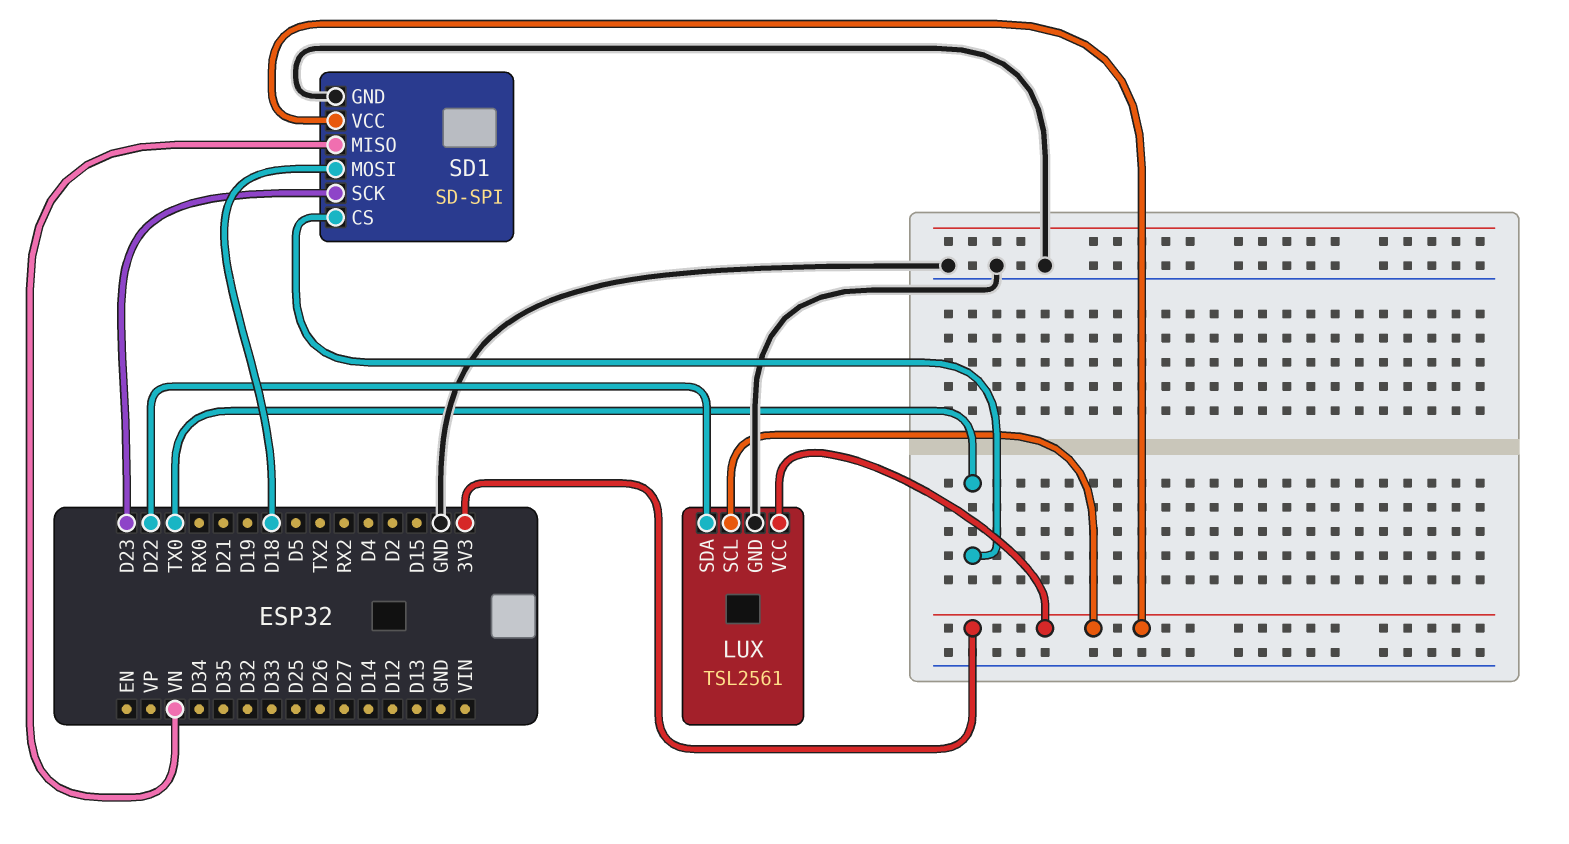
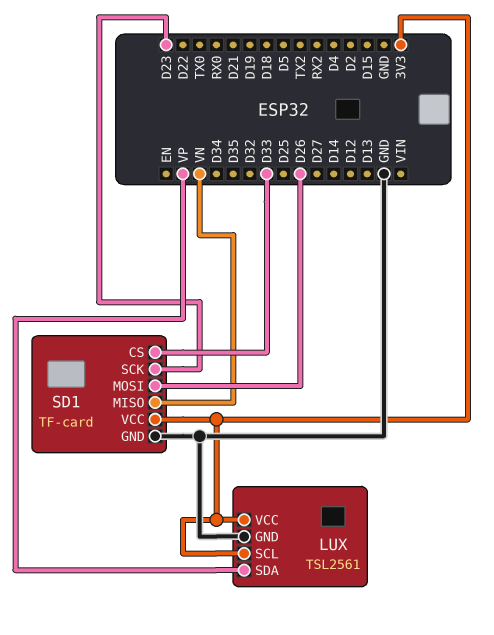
LUX pin SDA: D22 -> VP
SD1: SD-SPI -> TF-card
SD1 pin CS: TX0 -> D33
SD1 pin MOSI: D18 -> D26

